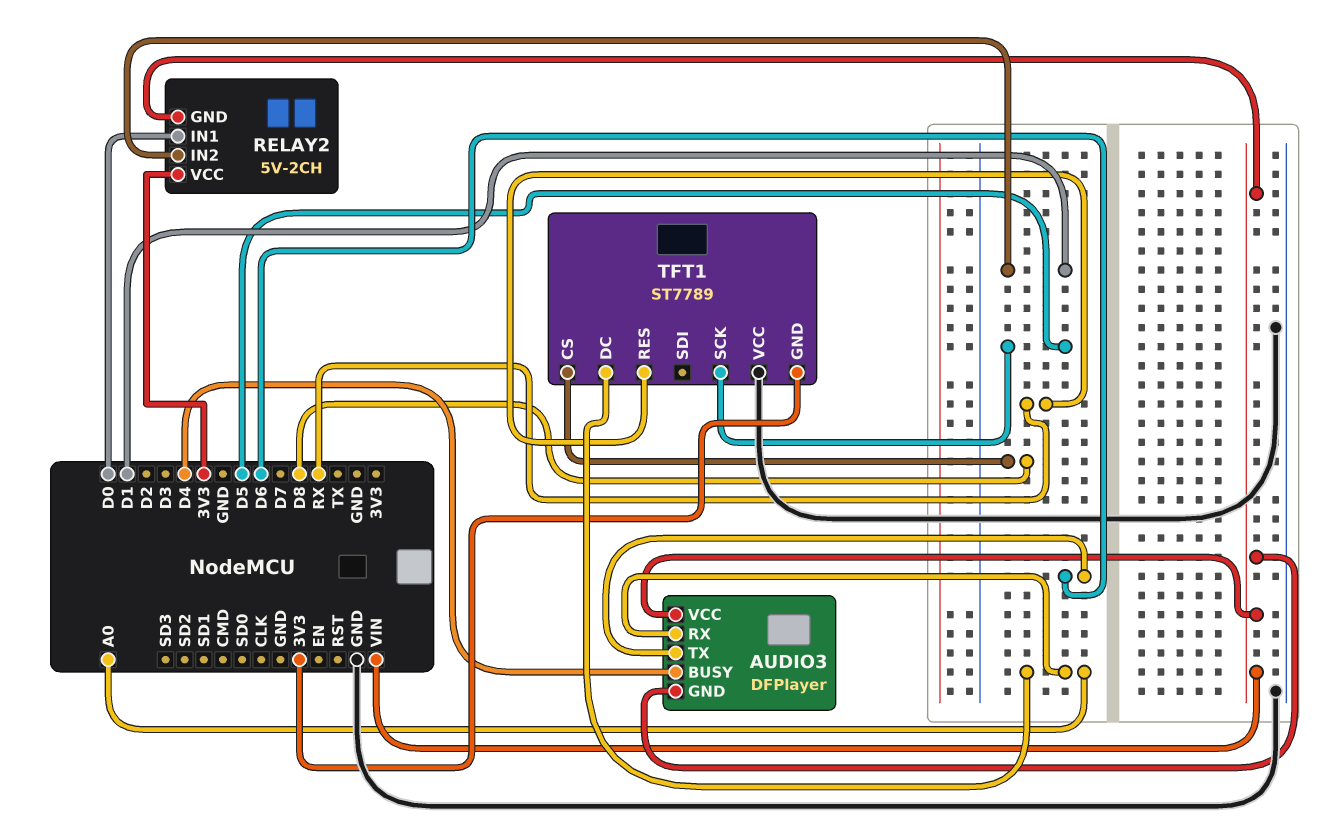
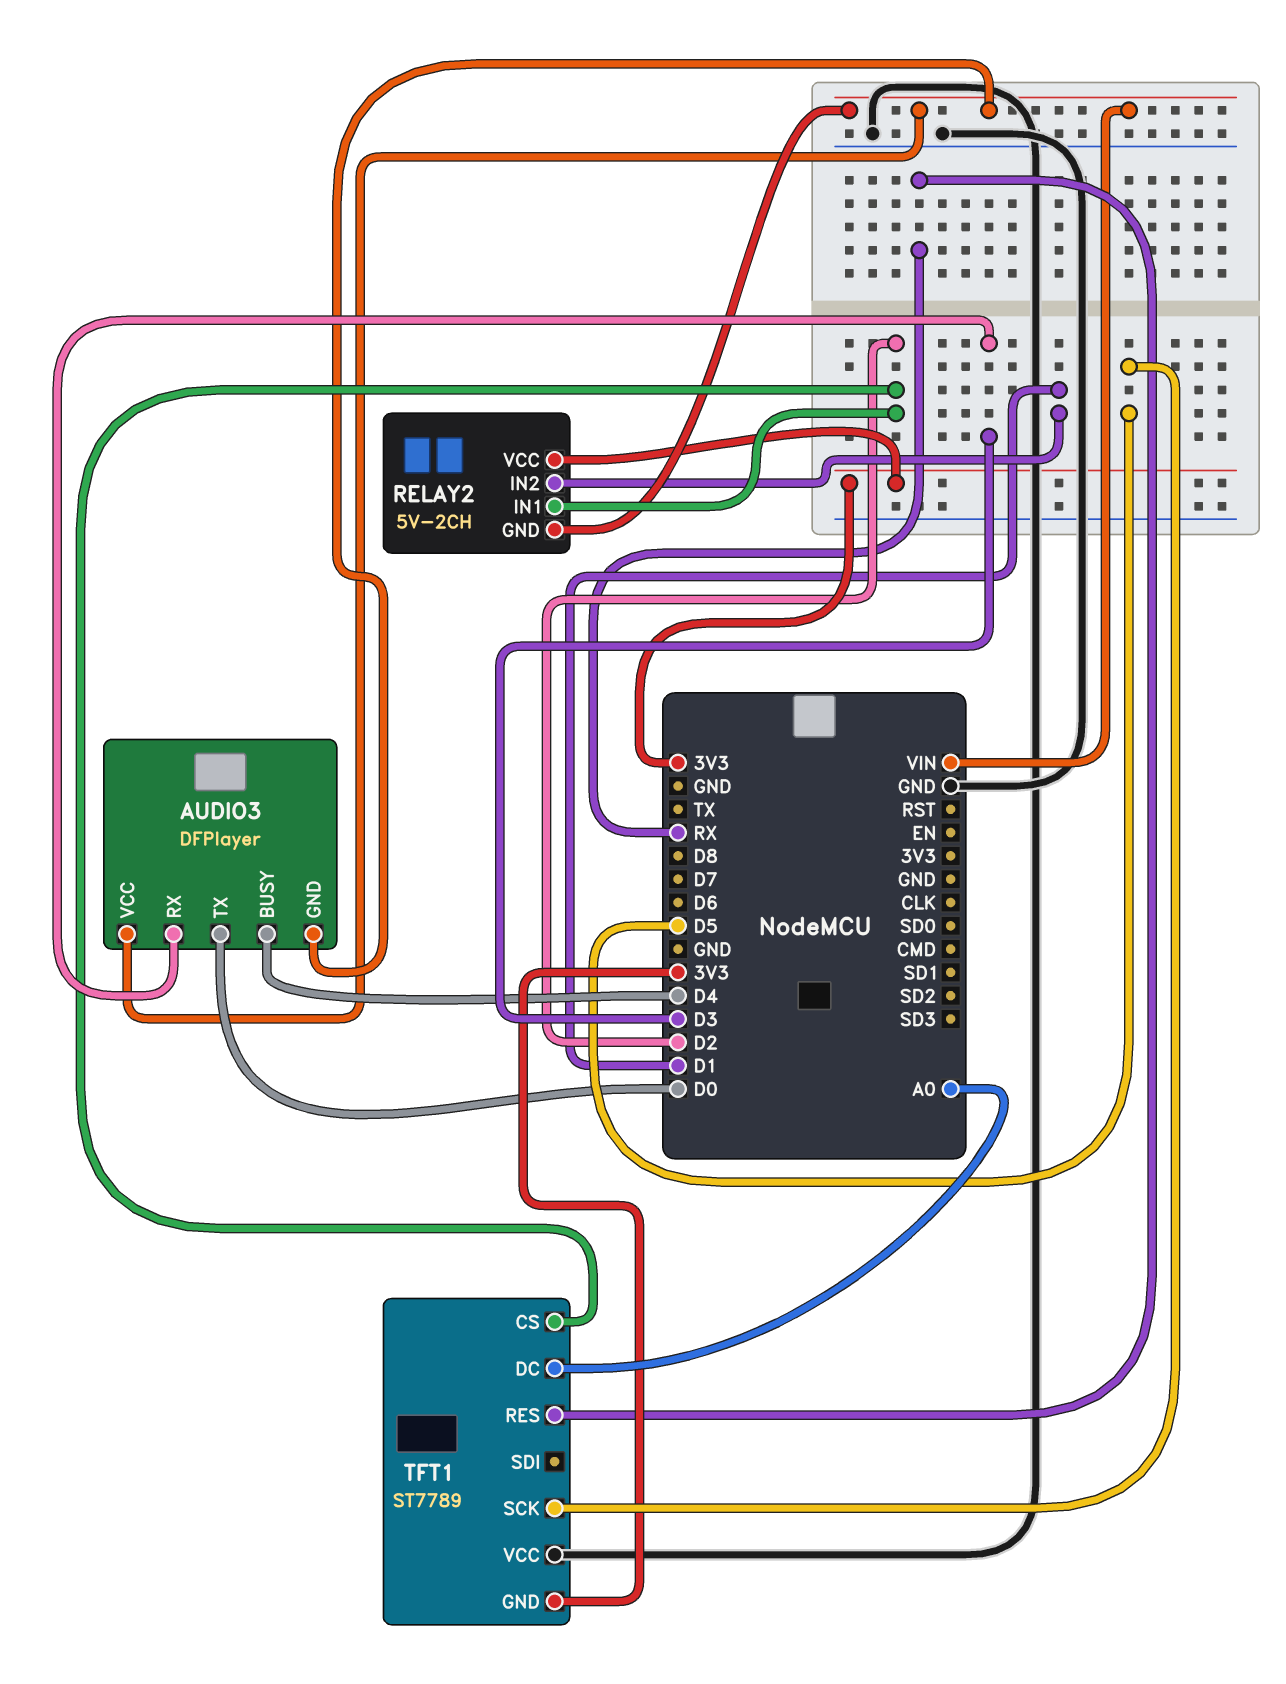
AUDIO3 pin RX: A0 -> D3
AUDIO3 pin TX: D6 -> D0
RELAY2 pin IN1: D0 -> D2
TFT1 pin CS: D8 -> D2

